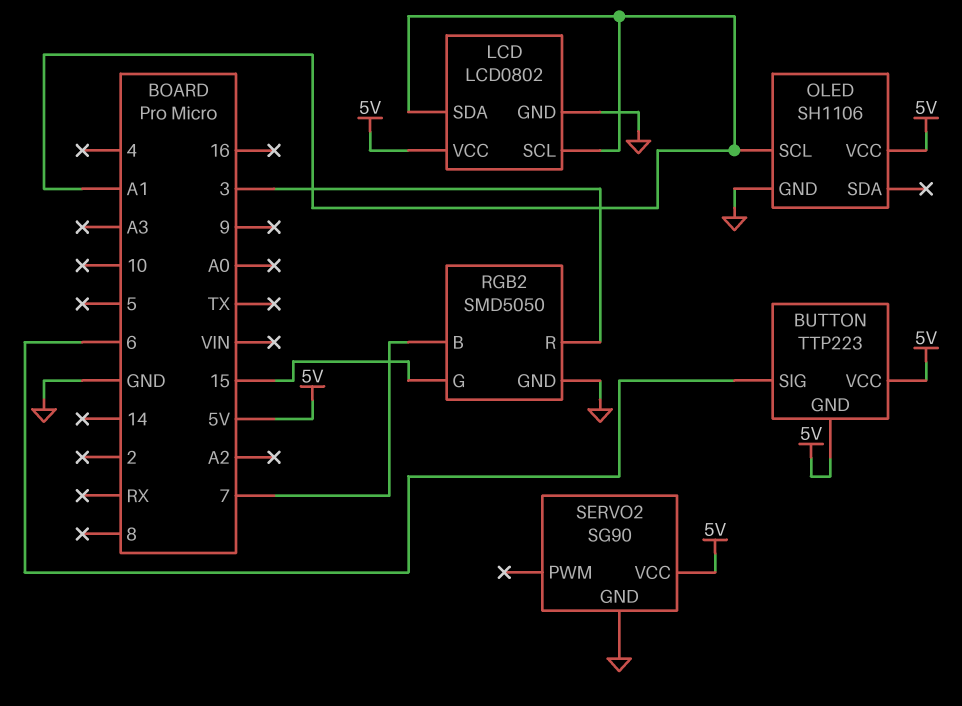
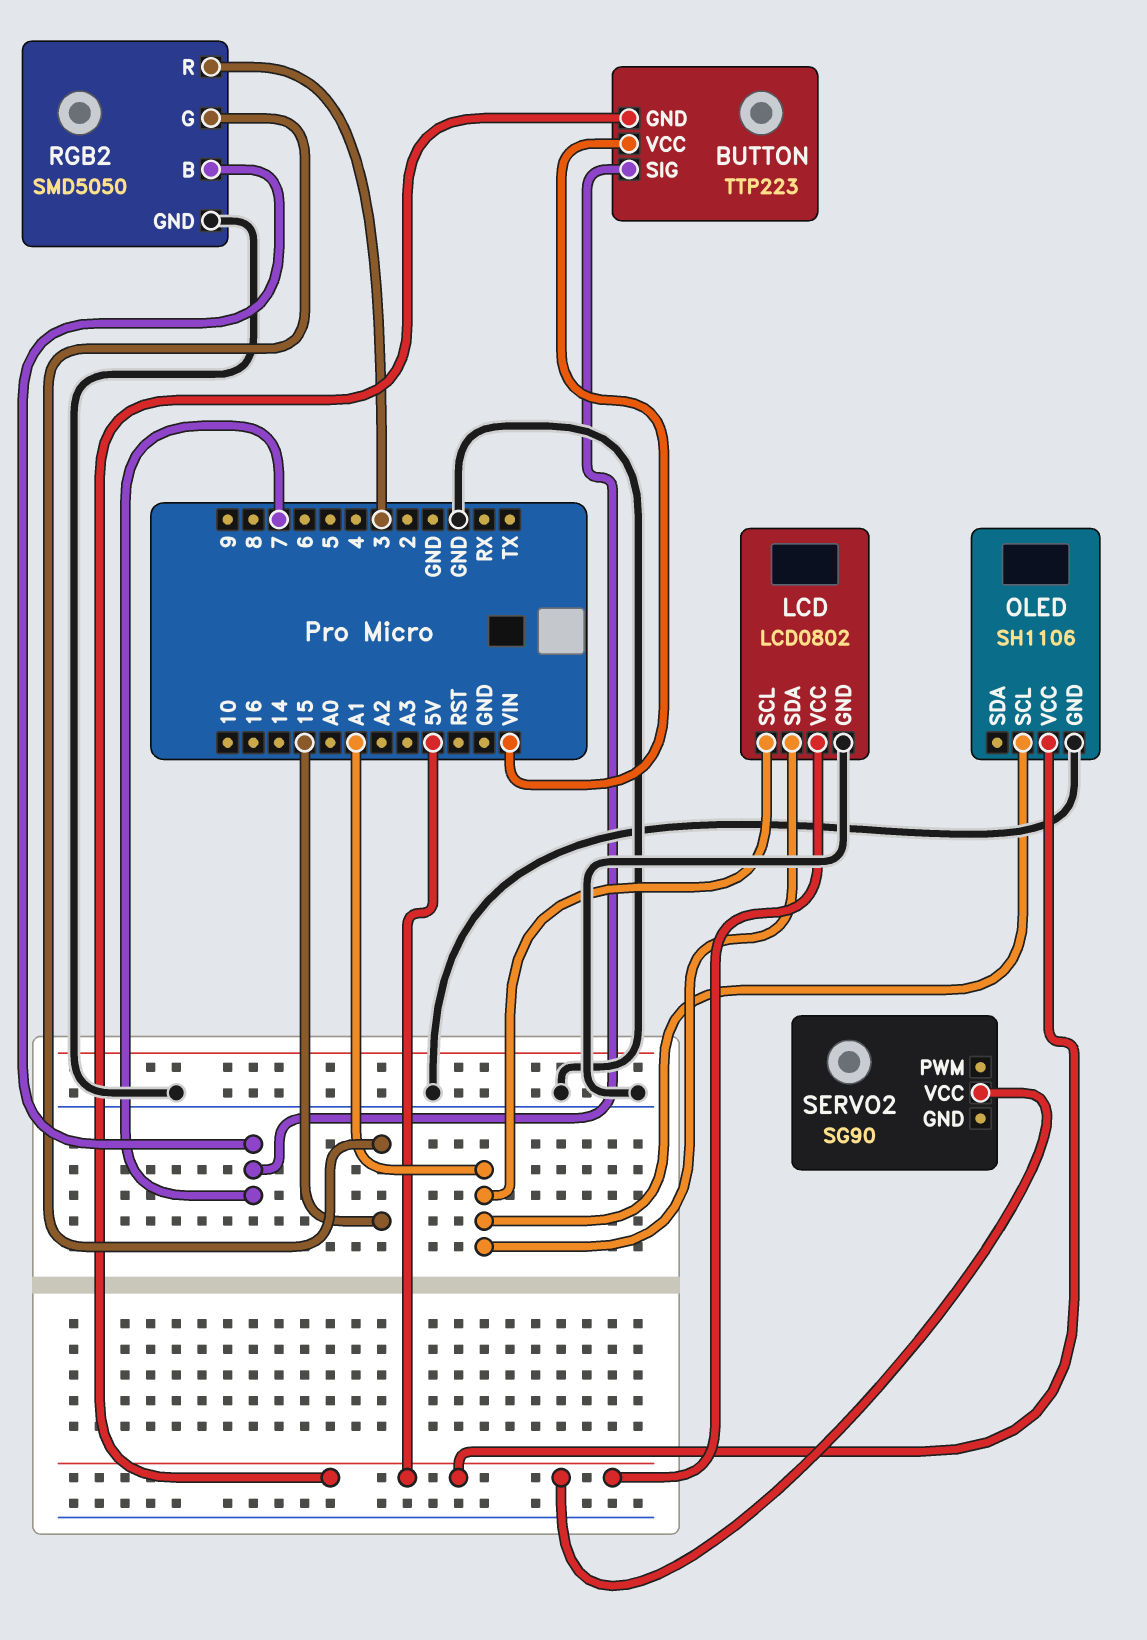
BUTTON pin SIG: 6 -> 7
BUTTON pin VCC: 5V -> VIN
SERVO2 pin GND: GND -> none

